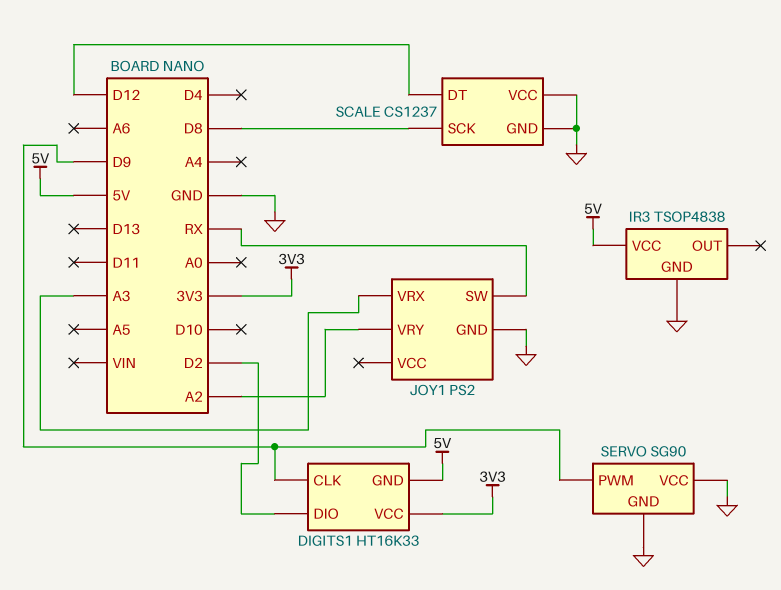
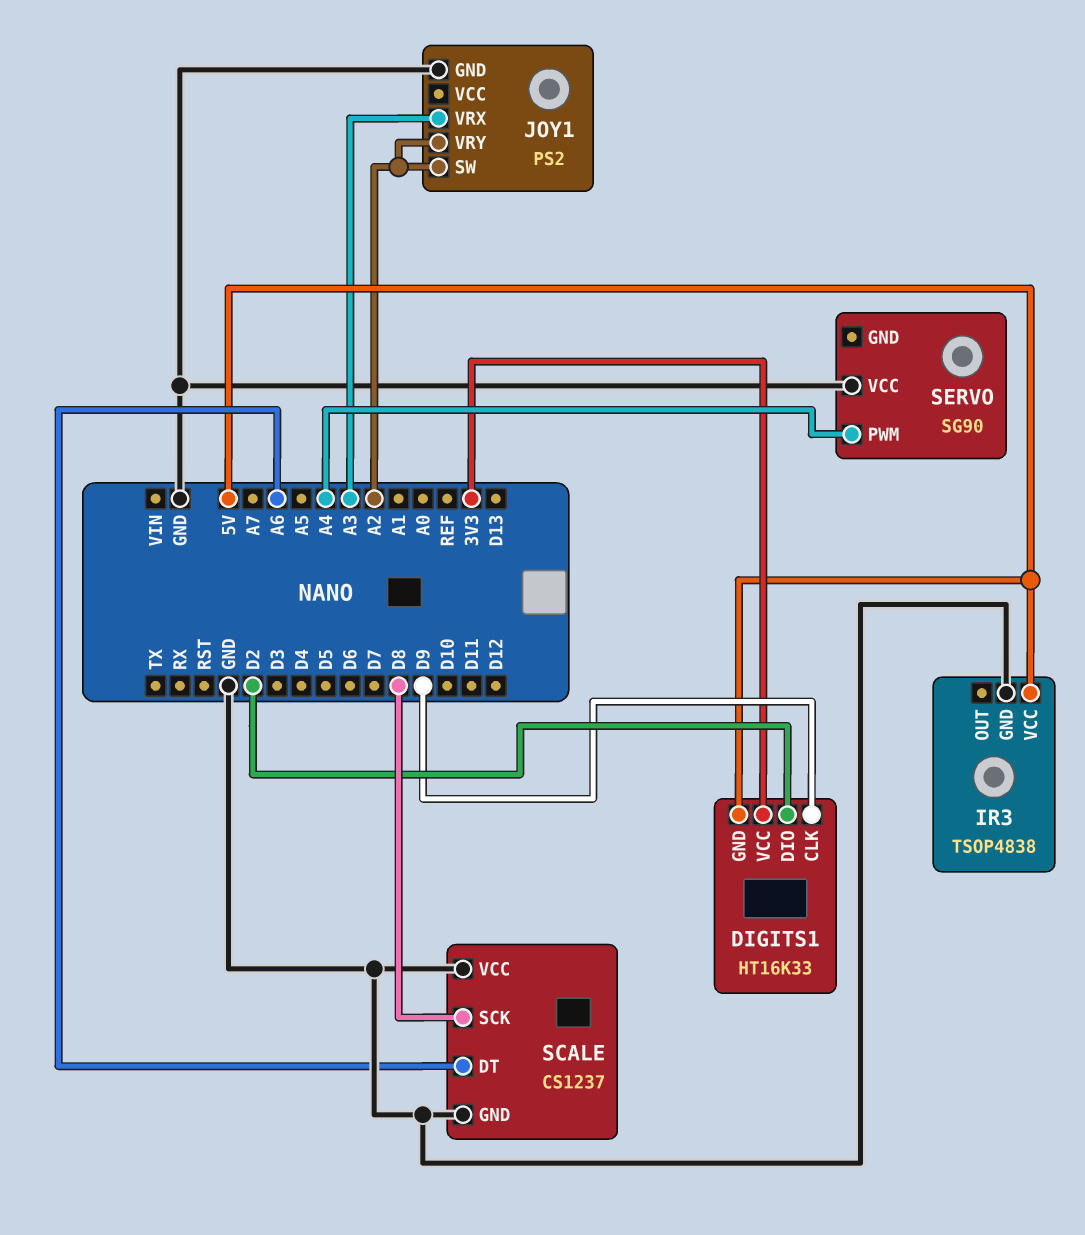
JOY1 pin SW: RX -> A2
SCALE pin DT: D12 -> A6
SERVO pin GND: GND -> none
SERVO pin PWM: D9 -> A4

